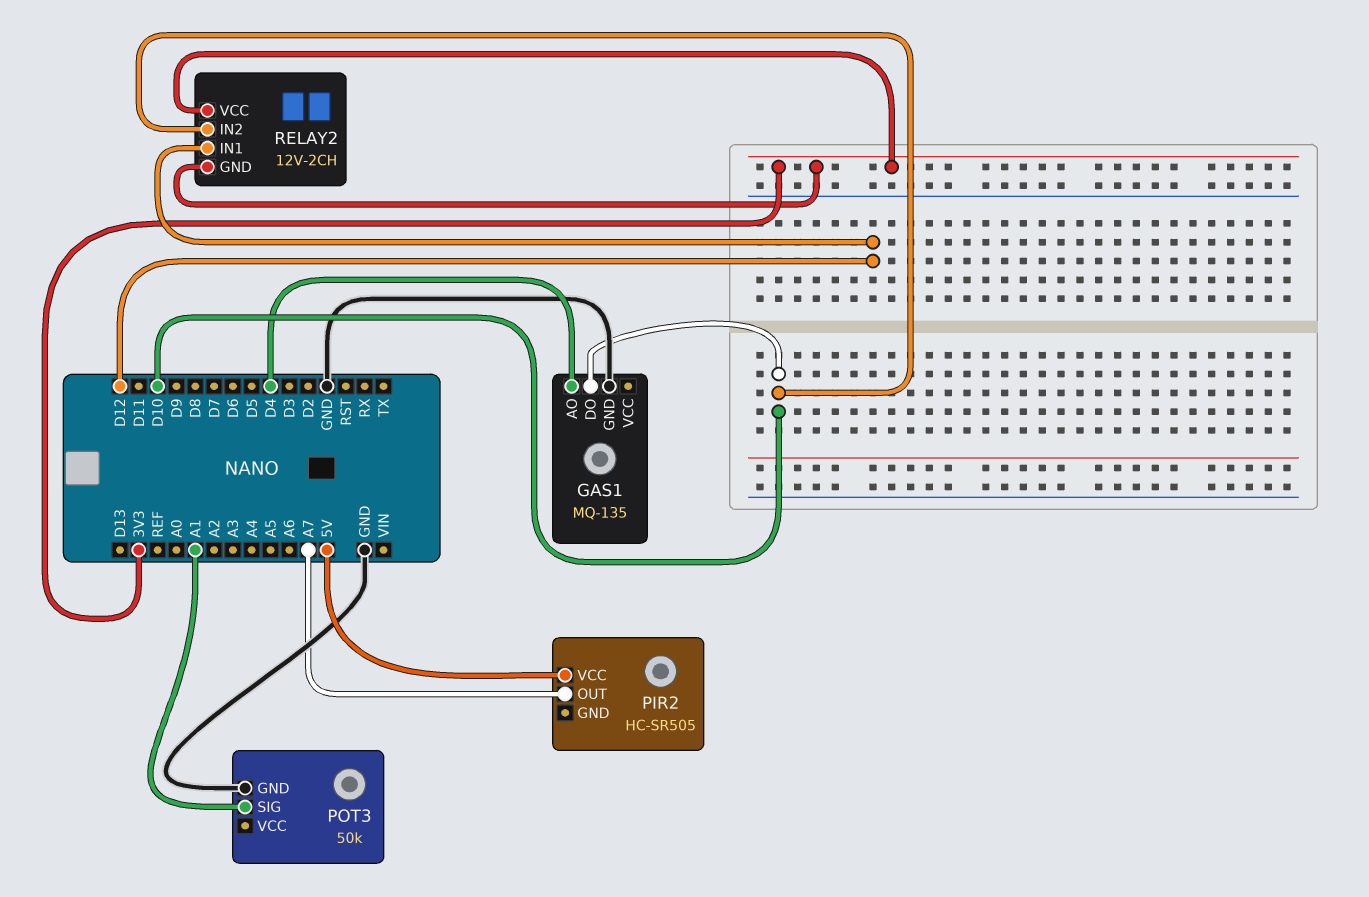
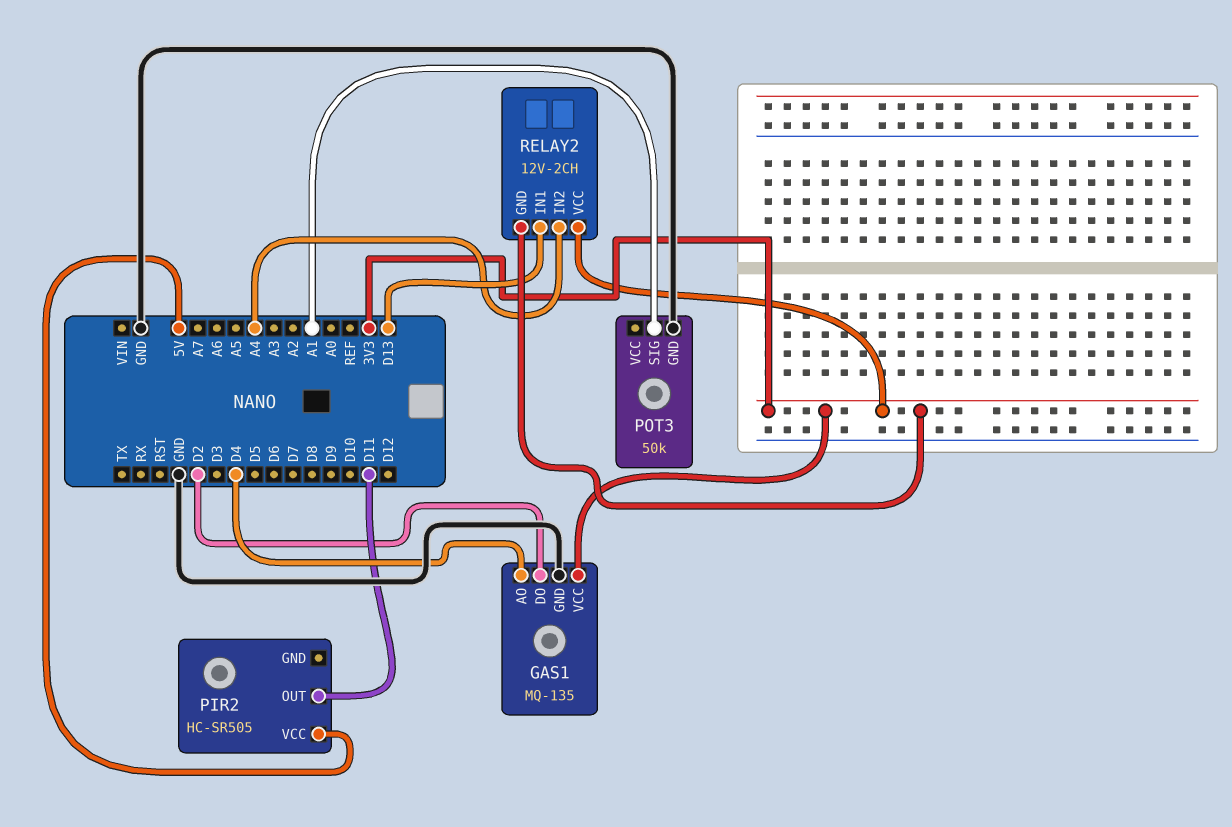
GAS1 pin DO: D10 -> D2
GAS1 pin VCC: none -> 3V3
PIR2 pin OUT: A7 -> D11
RELAY2 pin IN1: D12 -> D13
RELAY2 pin IN2: D10 -> A4

